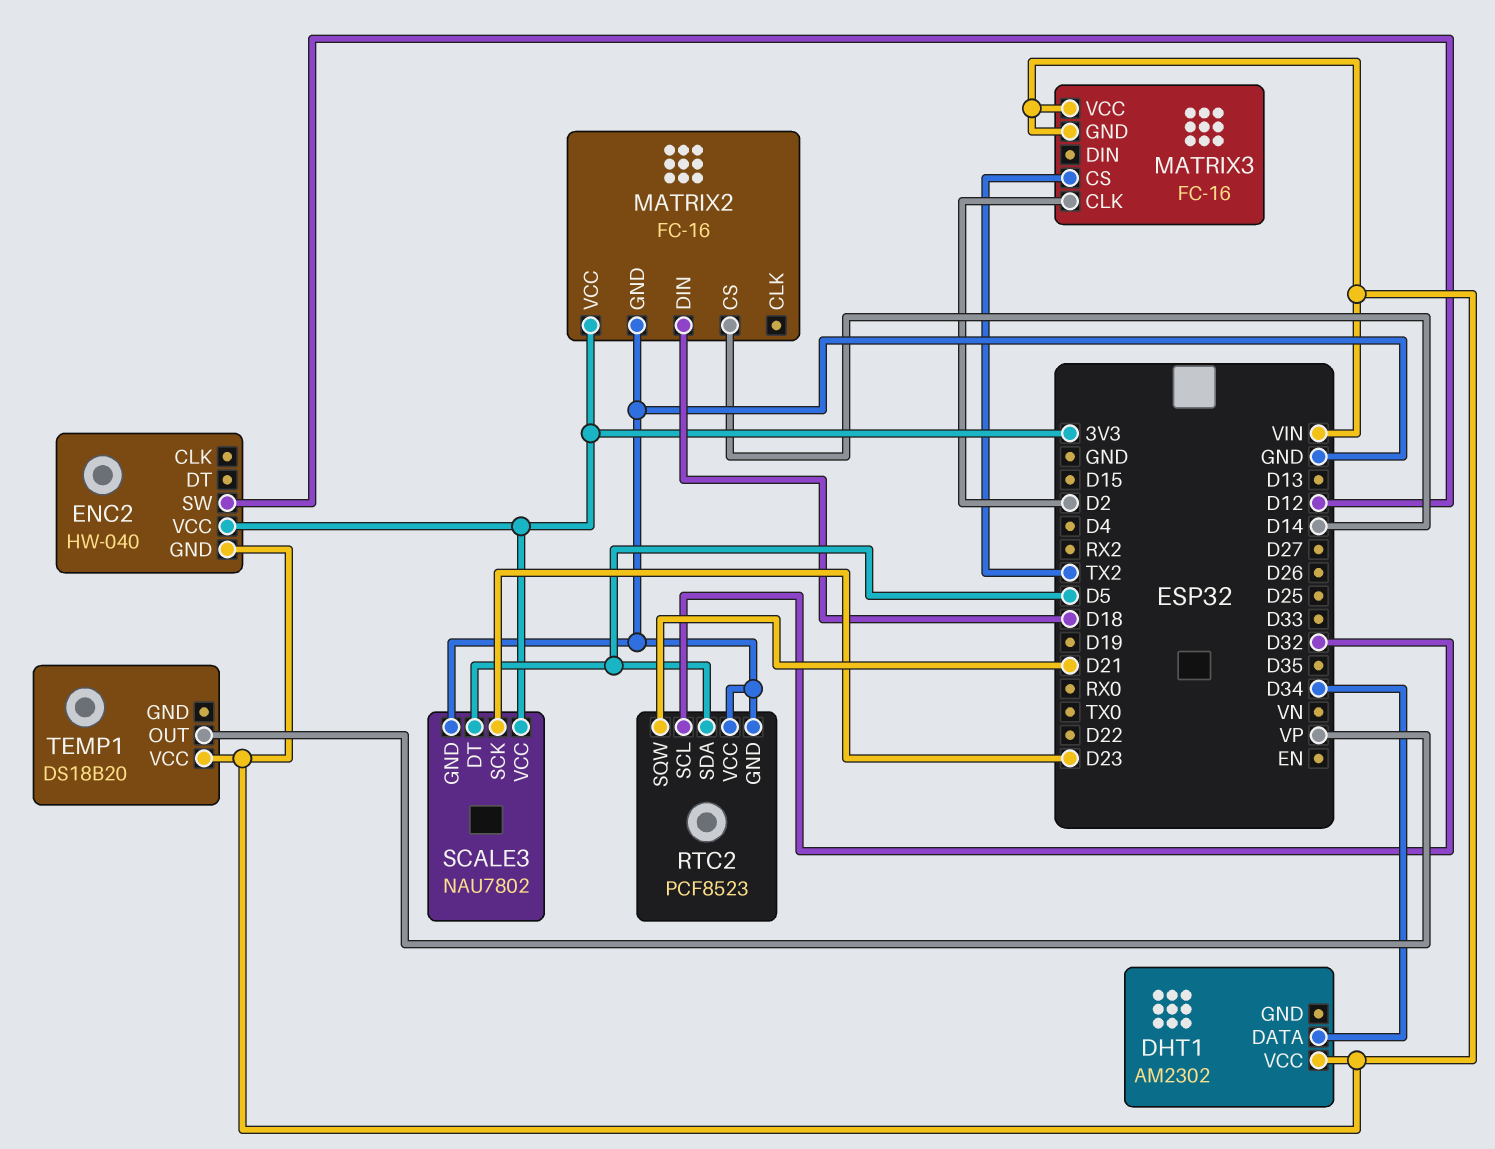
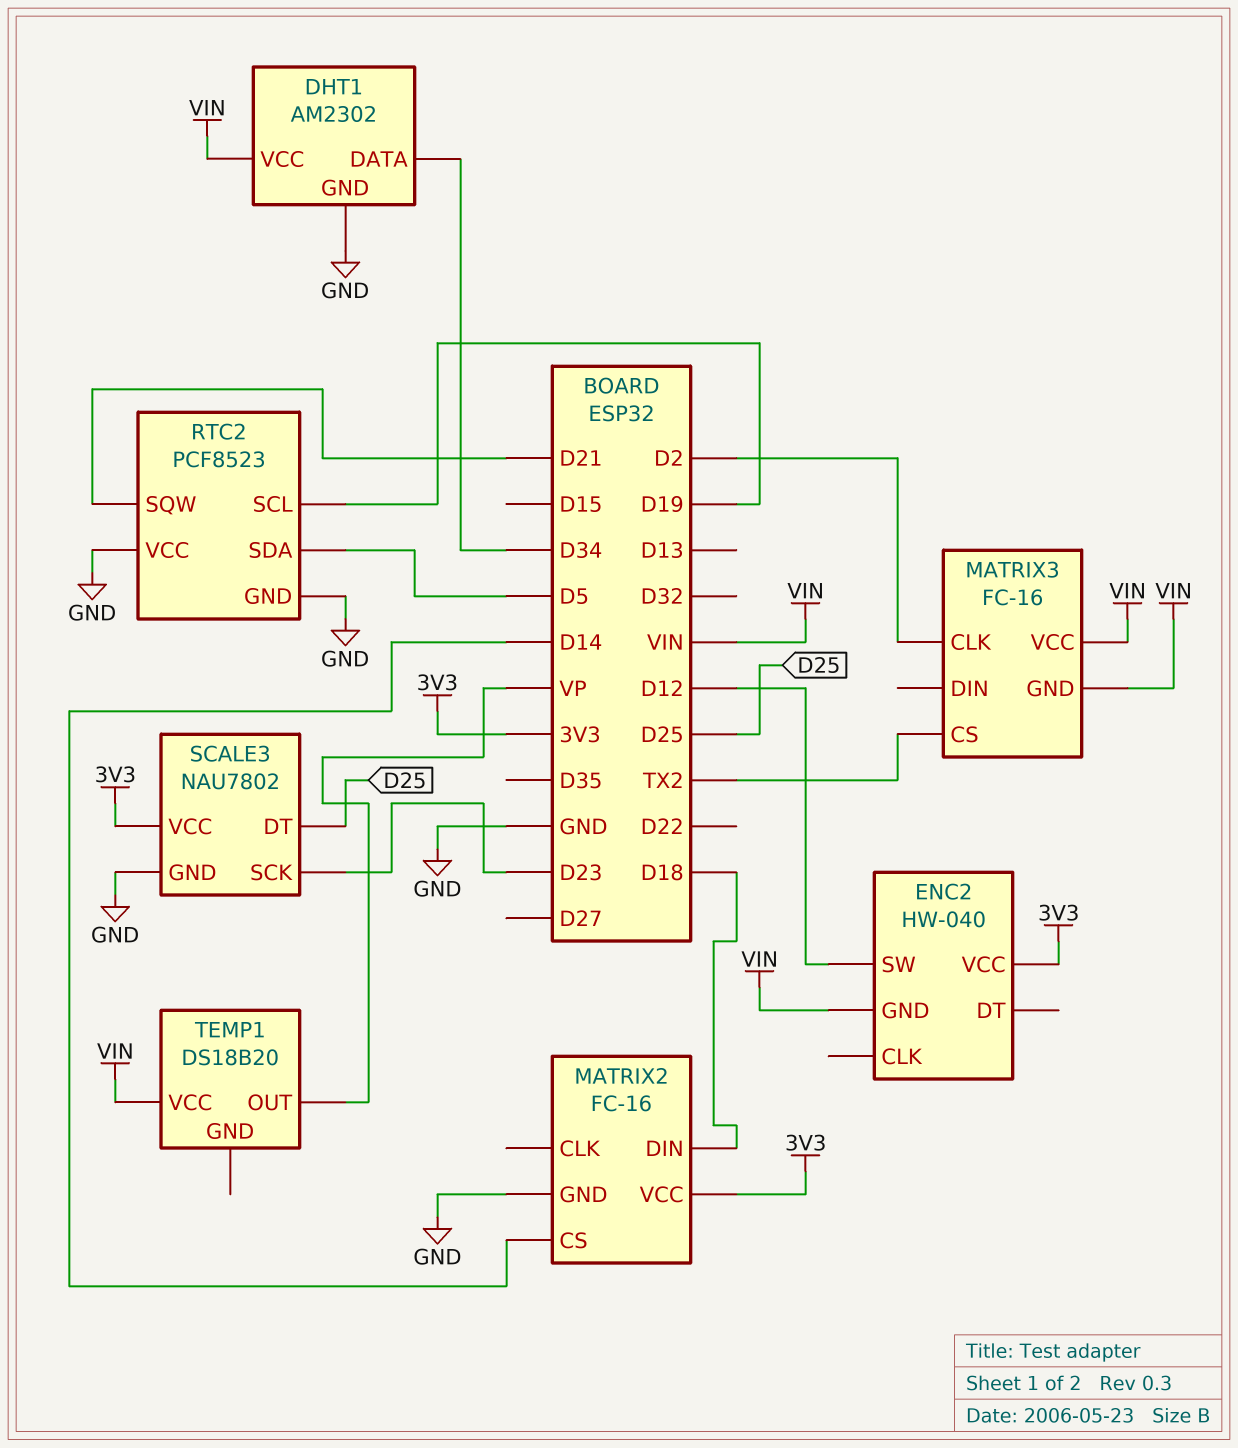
DHT1 pin GND: none -> GND
RTC2 pin SCL: D32 -> D19
SCALE3 pin DT: D5 -> D25

